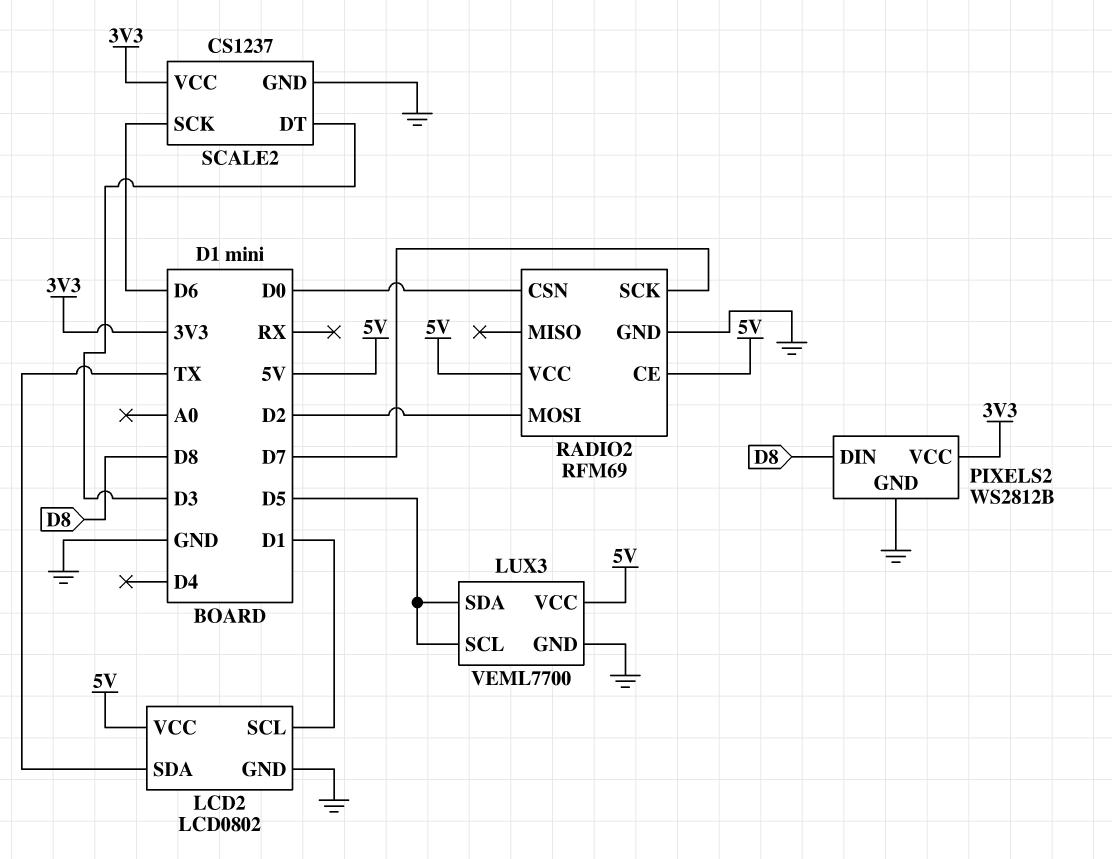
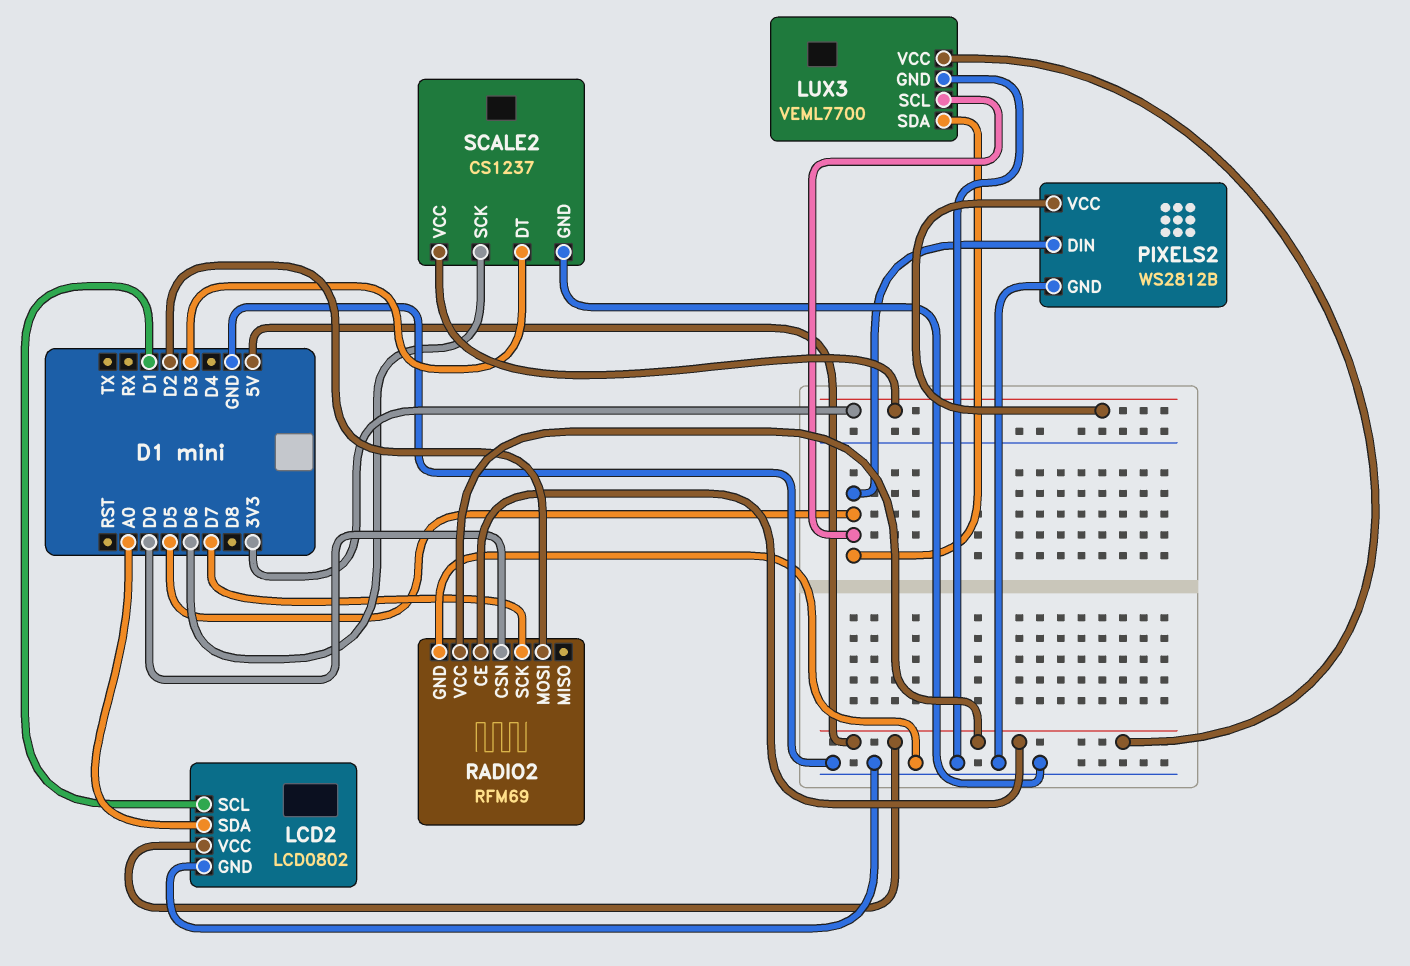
LCD2 pin SDA: TX -> A0
PIXELS2 pin DIN: D8 -> D5

